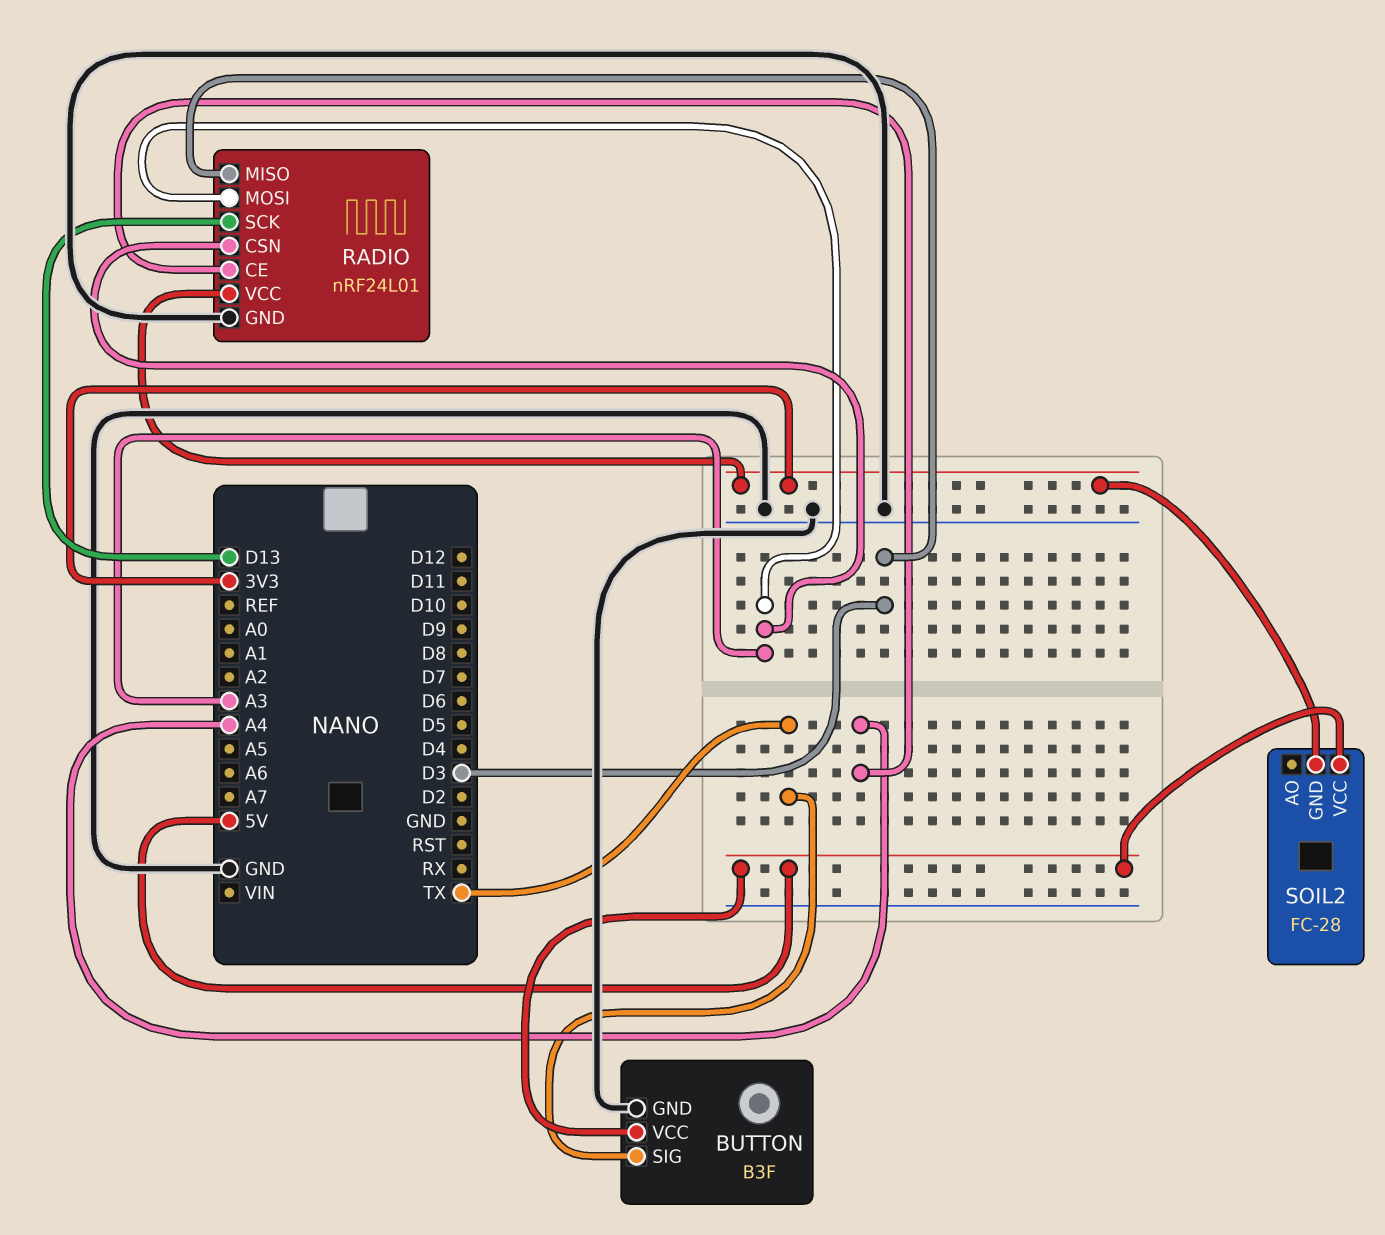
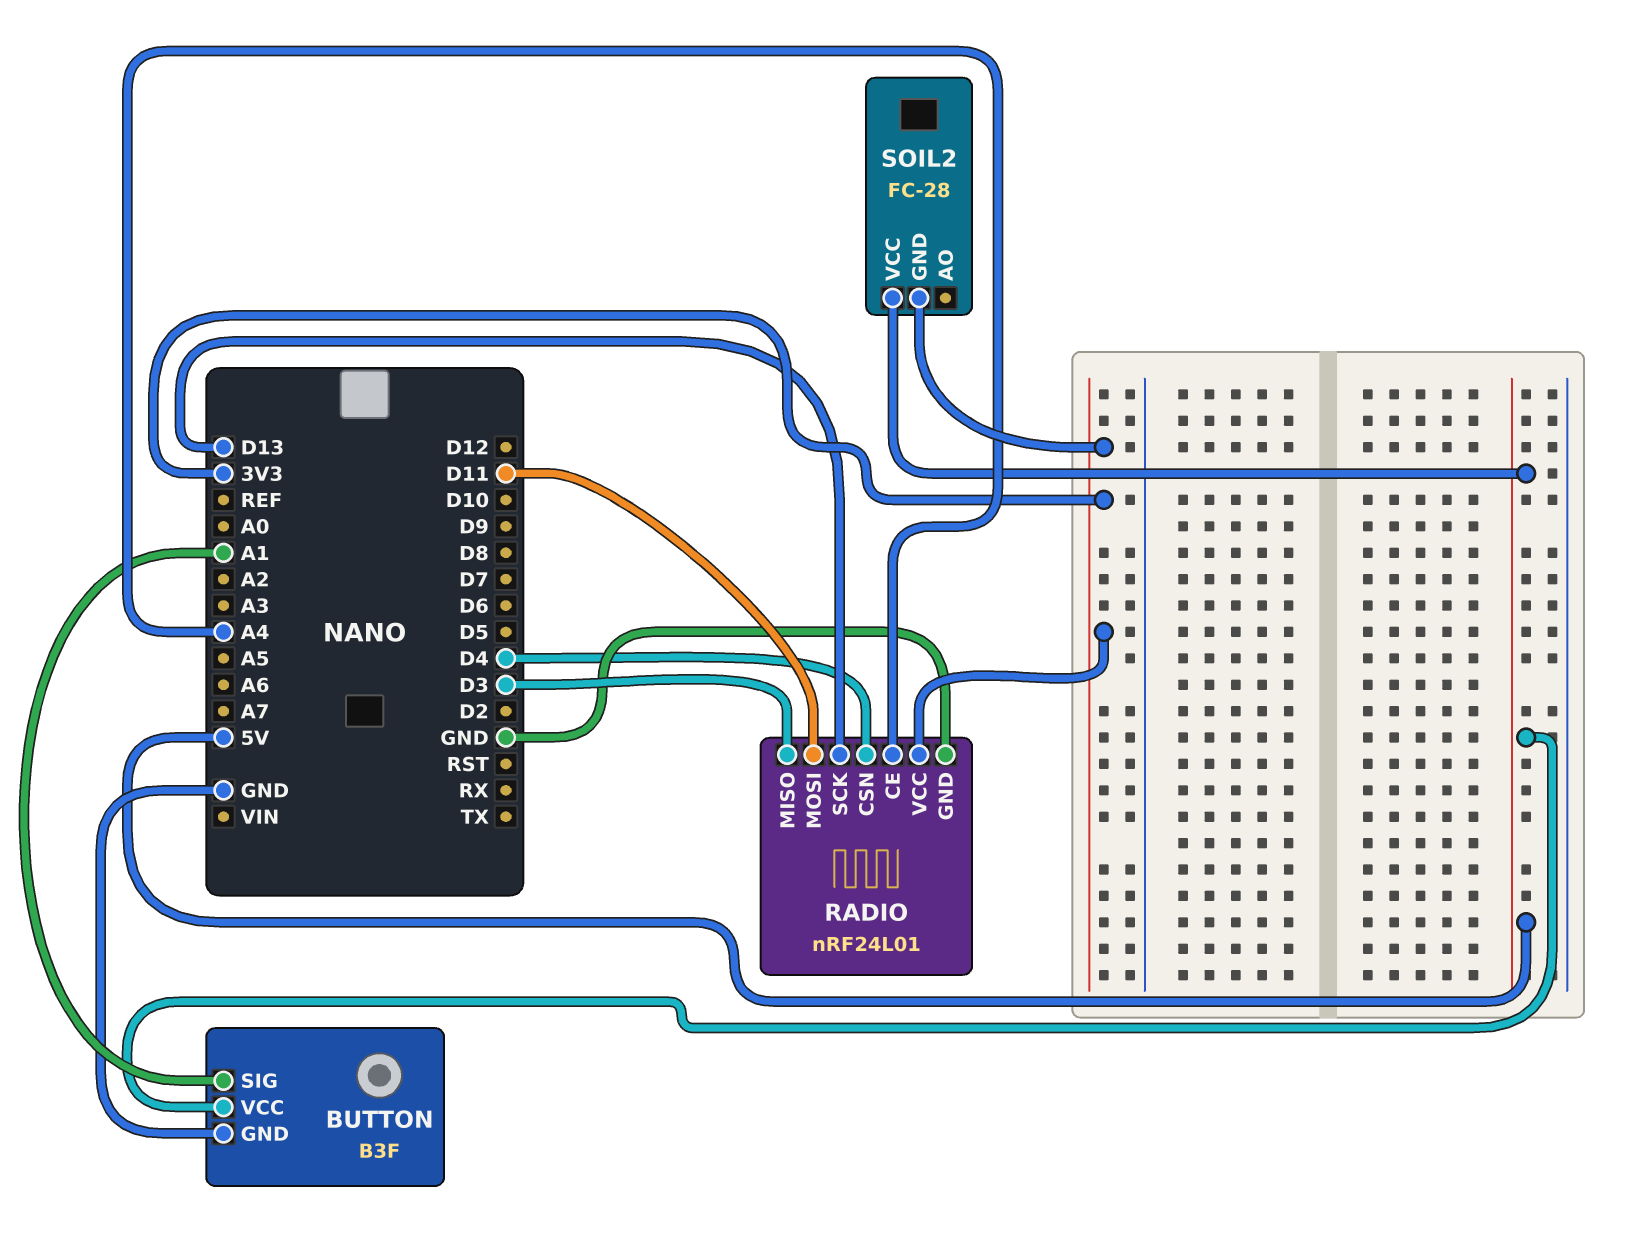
BUTTON pin SIG: TX -> A1
RADIO pin CSN: A3 -> D4
RADIO pin MOSI: A3 -> D11

